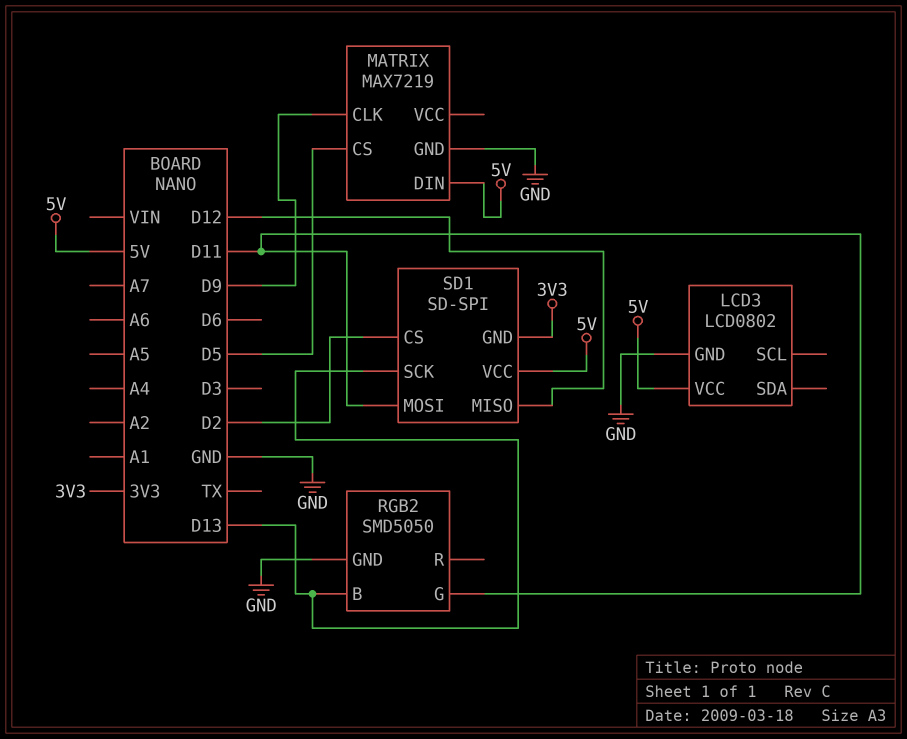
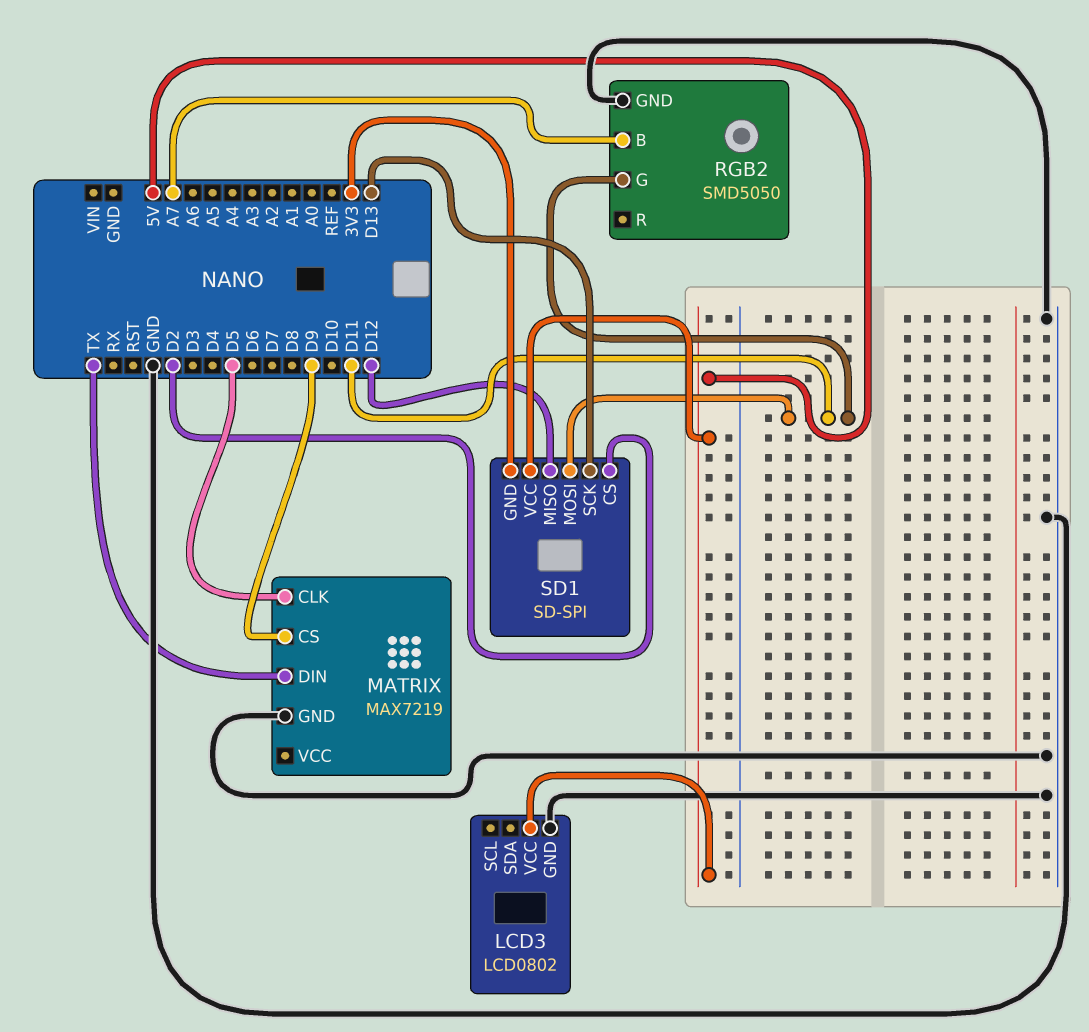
MATRIX pin CLK: D9 -> D5
MATRIX pin CS: D5 -> D9
MATRIX pin DIN: 5V -> TX
RGB2 pin B: D13 -> A7

